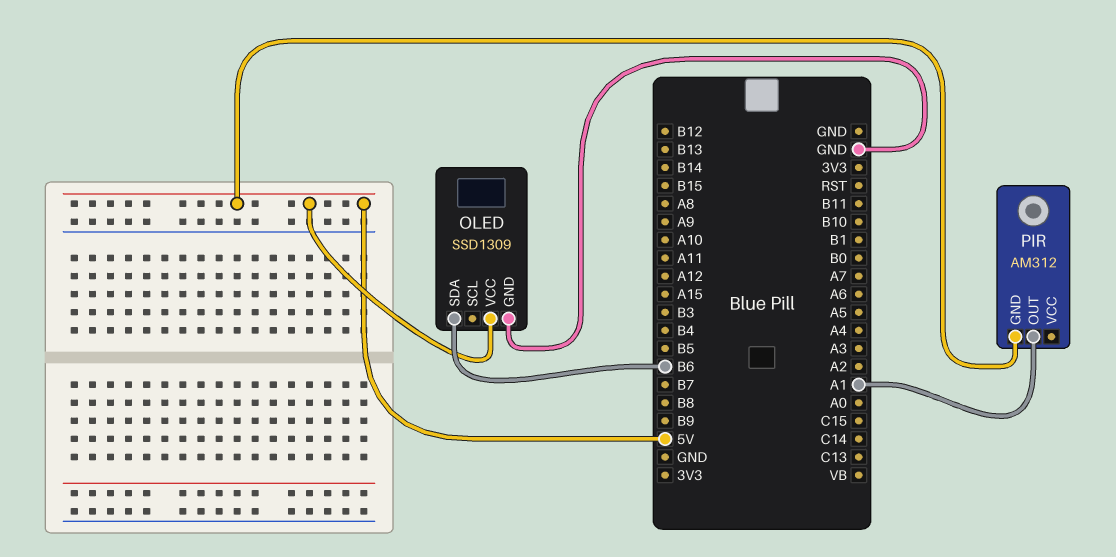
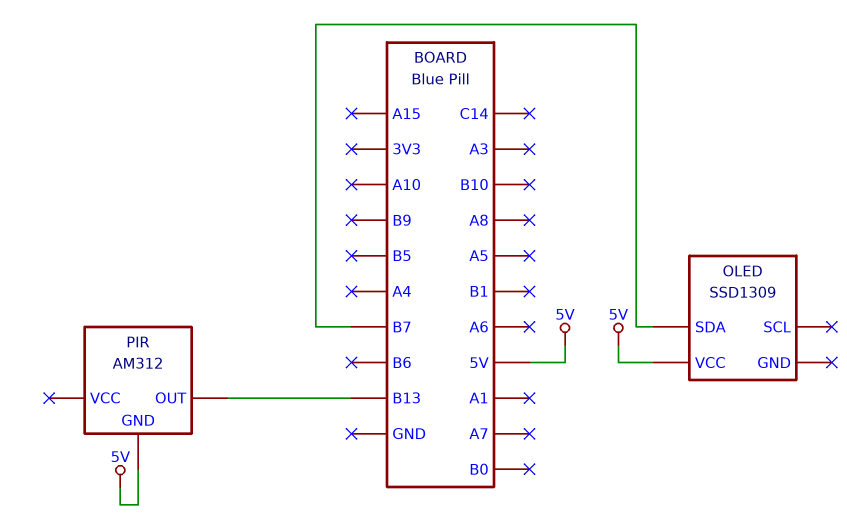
OLED pin GND: GND -> none
OLED pin SDA: B6 -> B7
PIR pin OUT: A1 -> B13

